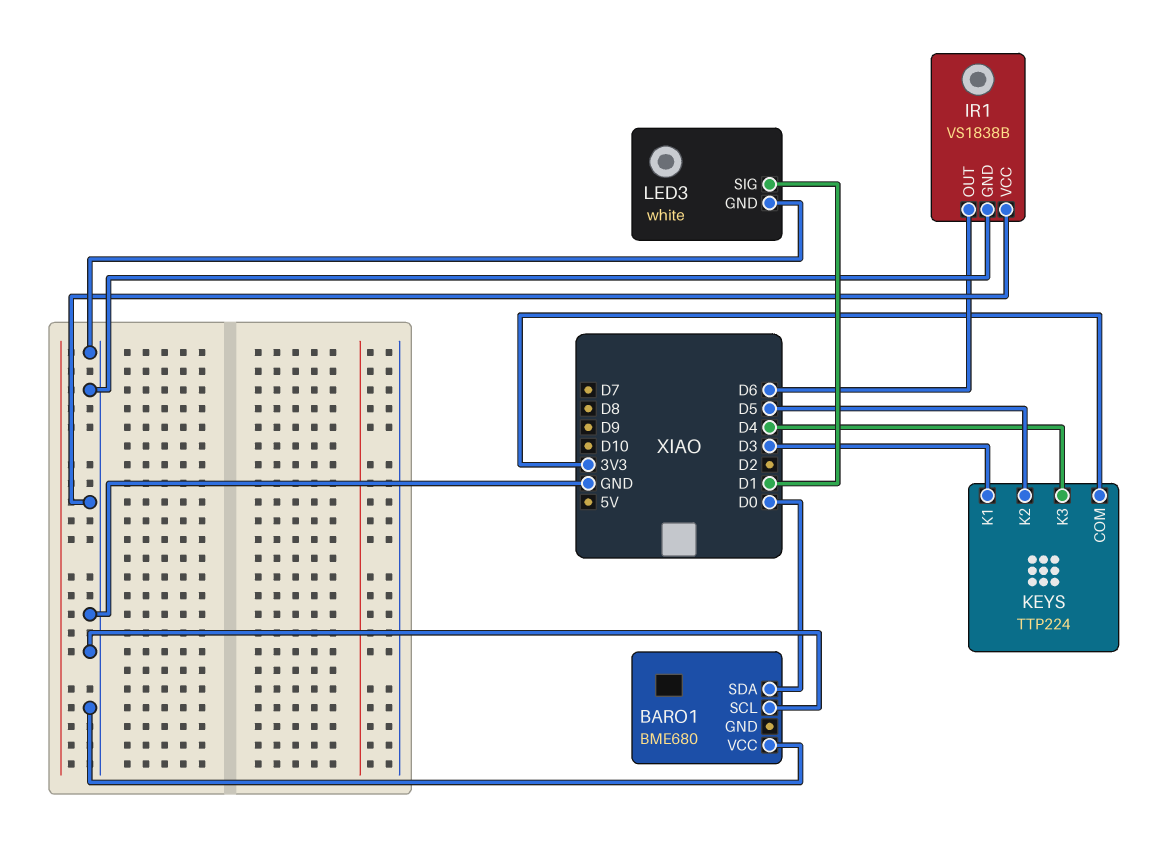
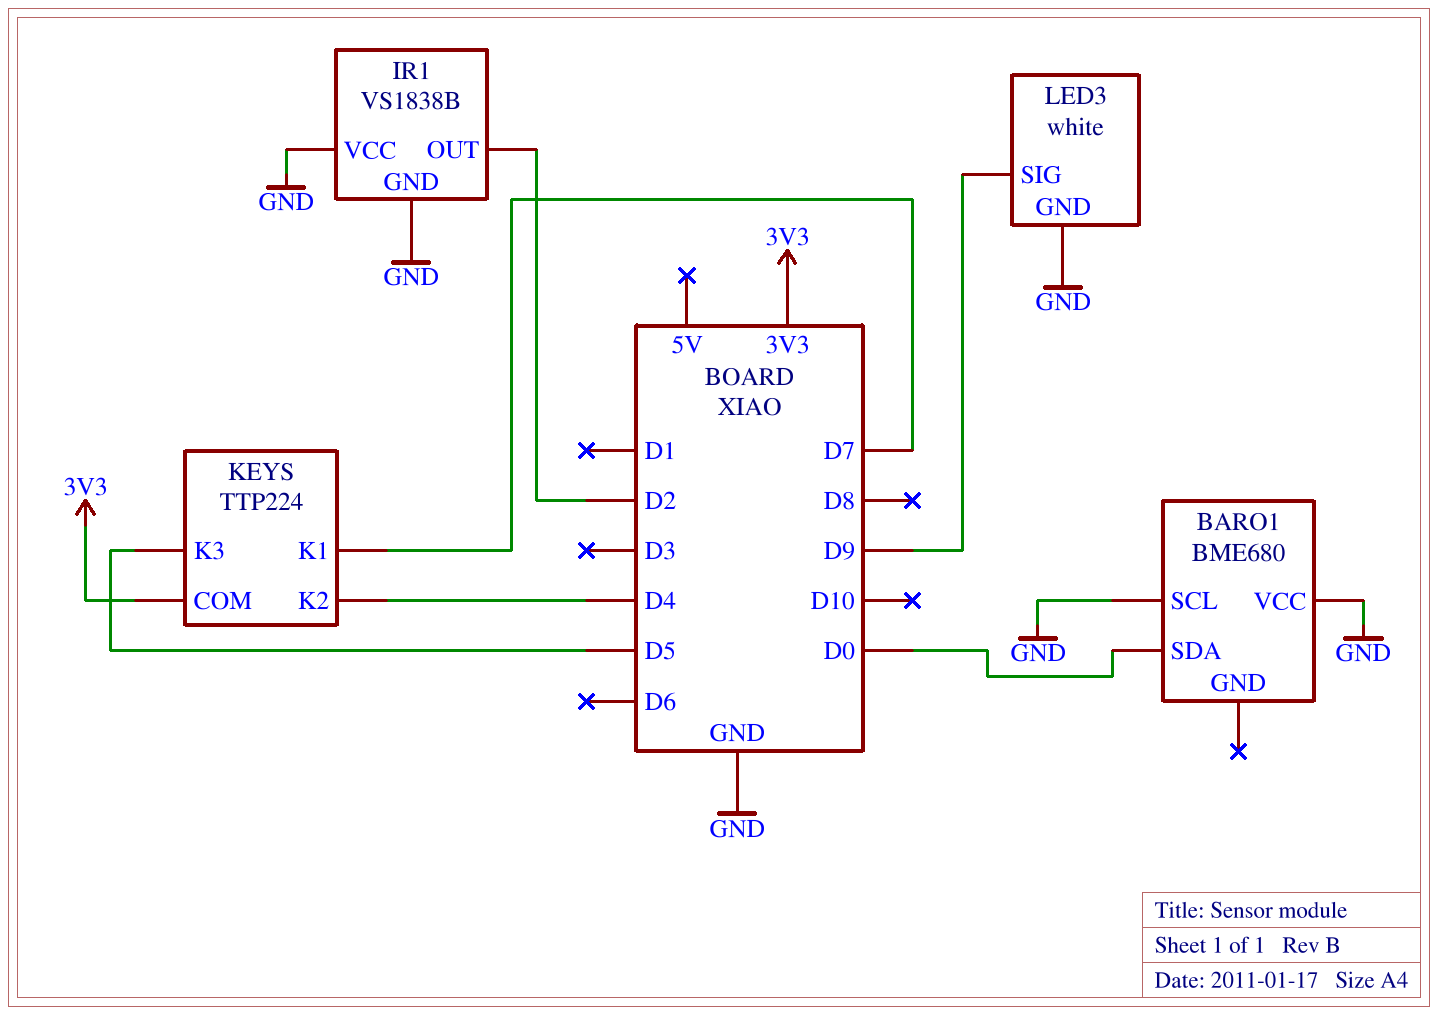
IR1 pin OUT: D6 -> D2
KEYS pin K1: D3 -> D7
KEYS pin K2: D5 -> D4
KEYS pin K3: D4 -> D5
LED3 pin SIG: D1 -> D9

